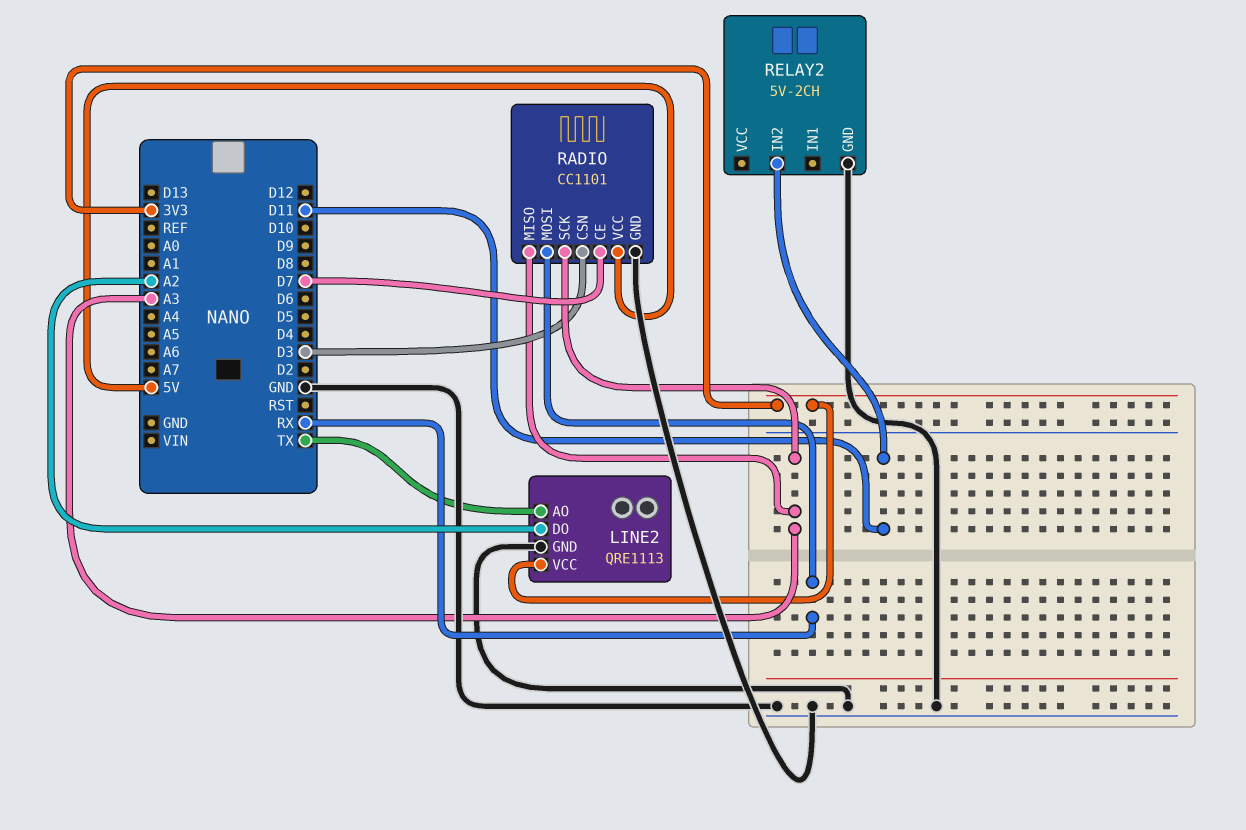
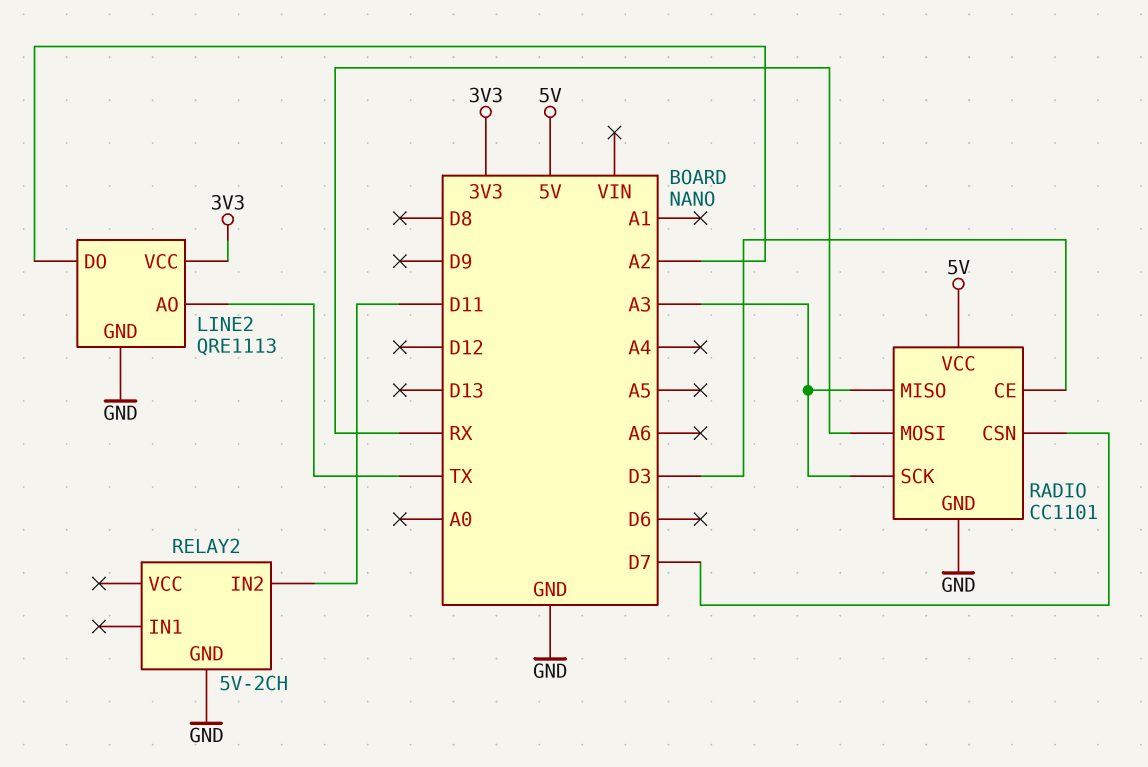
RADIO pin CE: D7 -> D3
RADIO pin CSN: D3 -> D7

